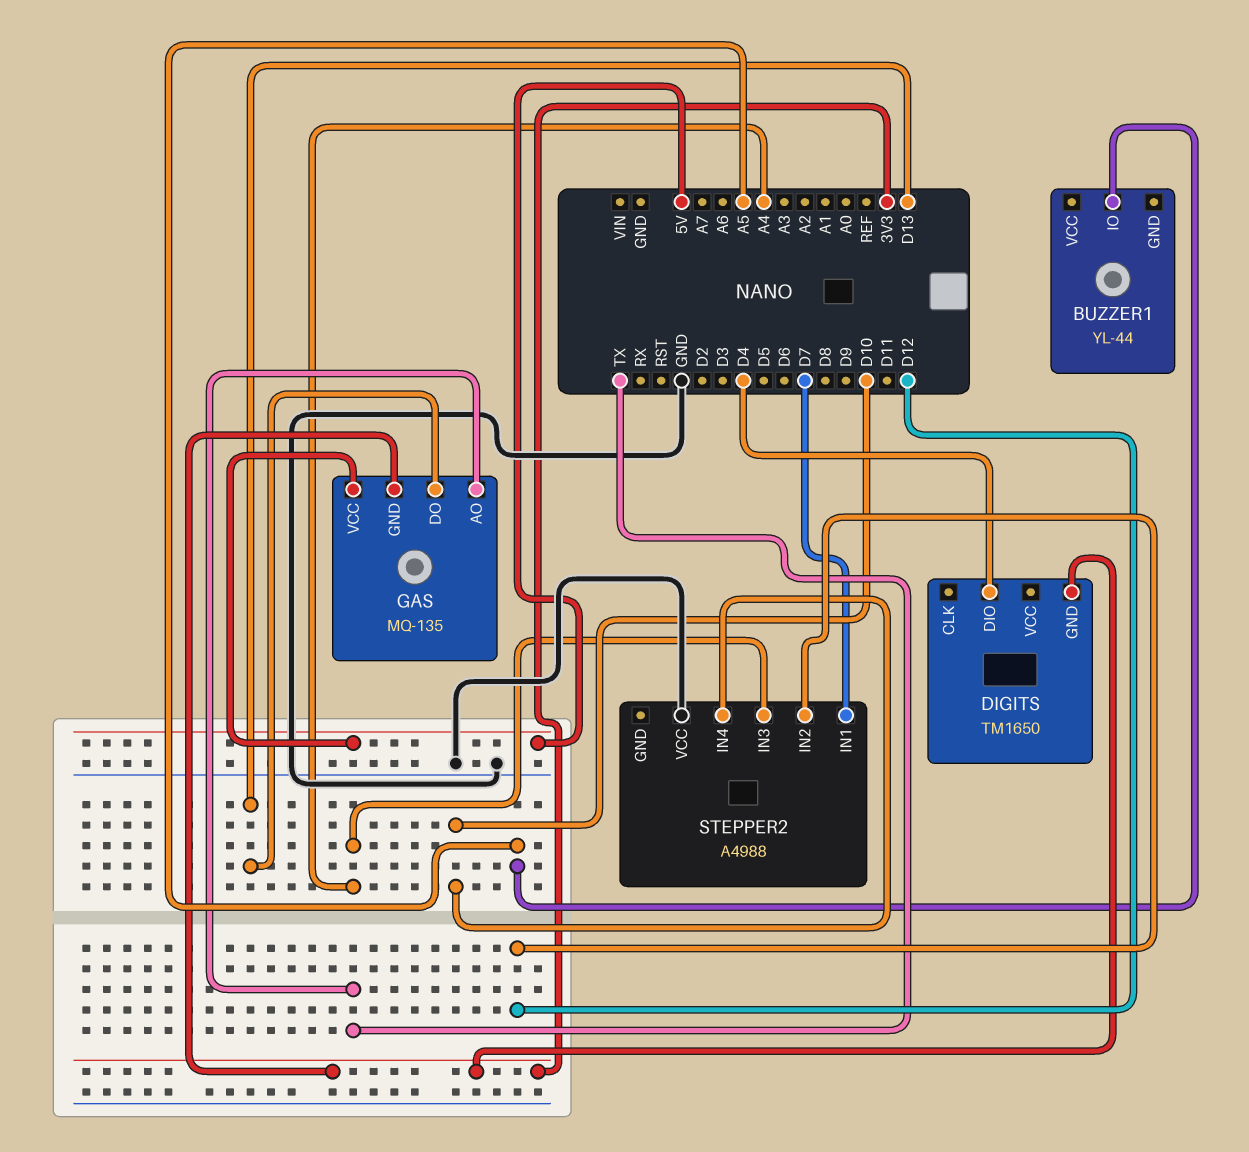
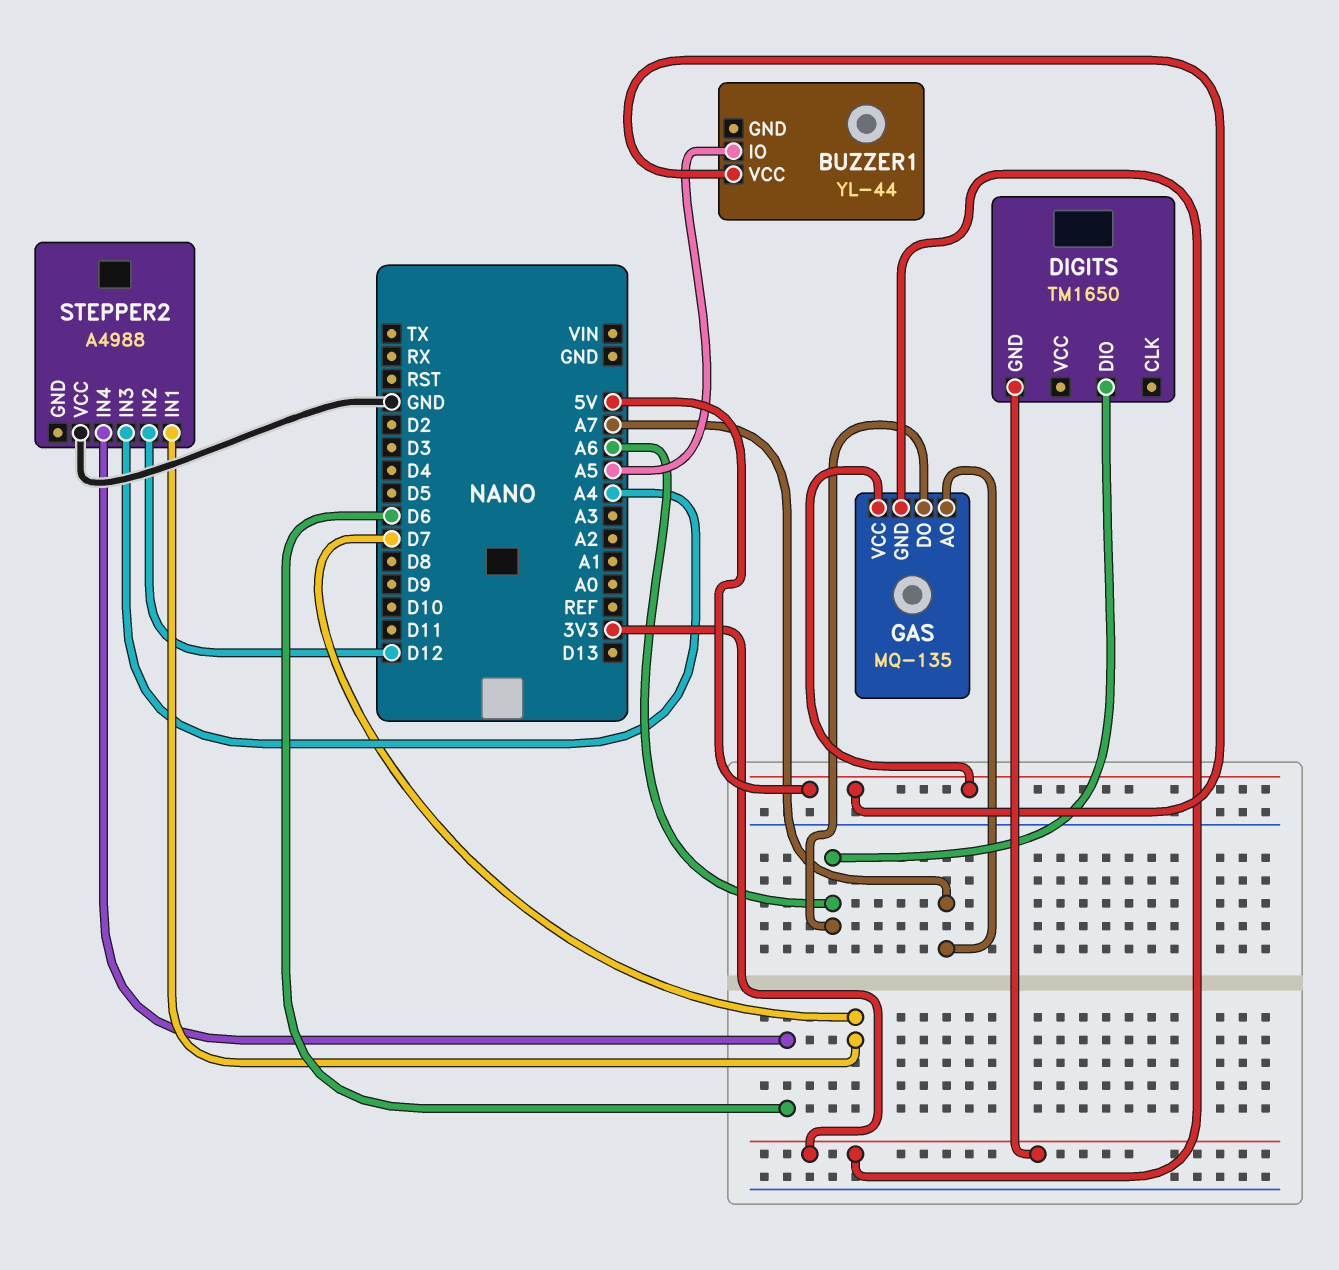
BUZZER1 pin VCC: none -> 5V
DIGITS pin DIO: D4 -> A6
GAS pin AO: TX -> A7
GAS pin DO: D13 -> A6
STEPPER2 pin IN4: D10 -> D6

